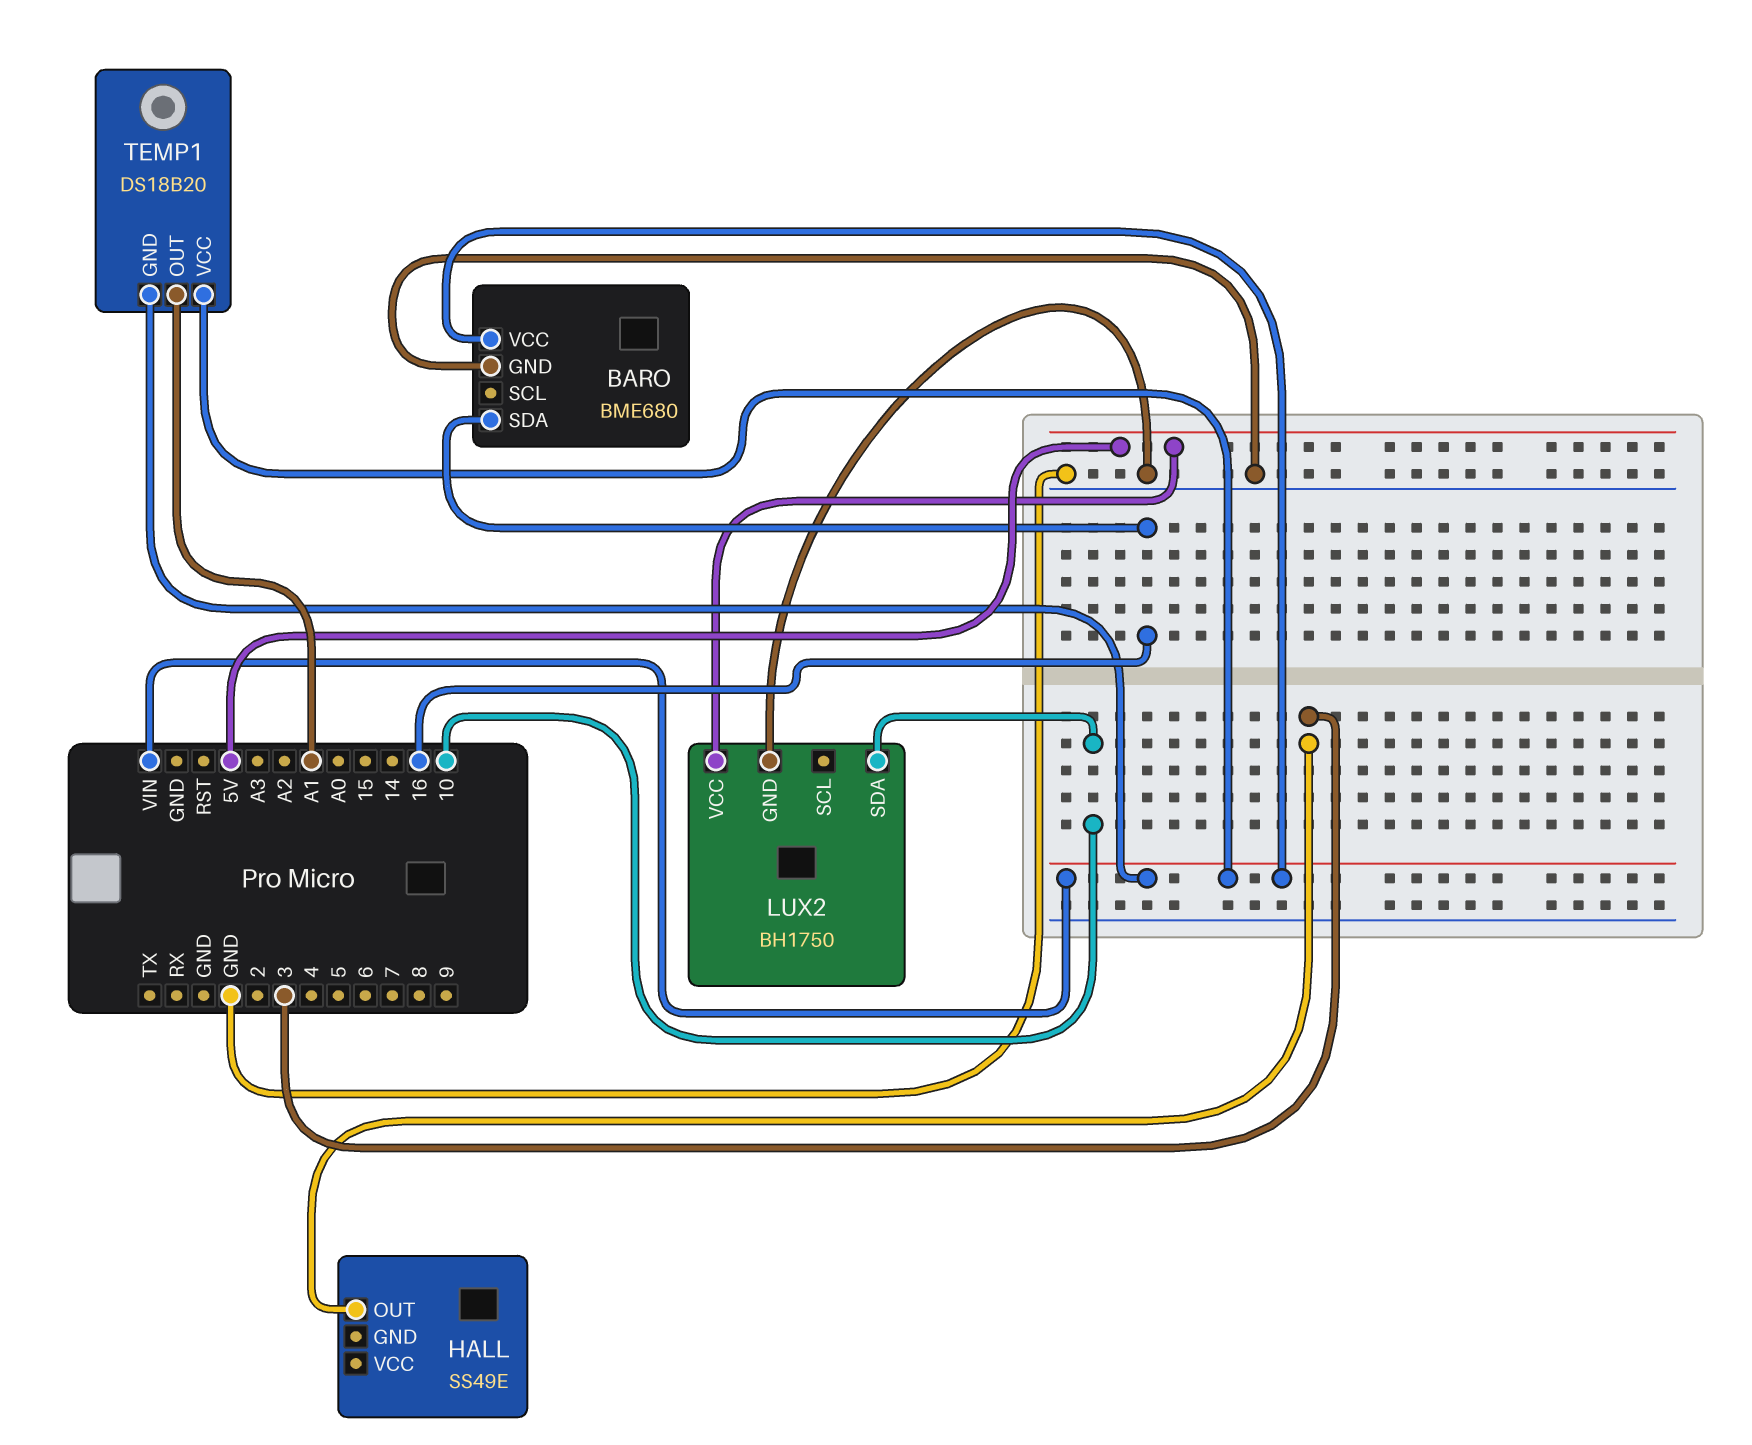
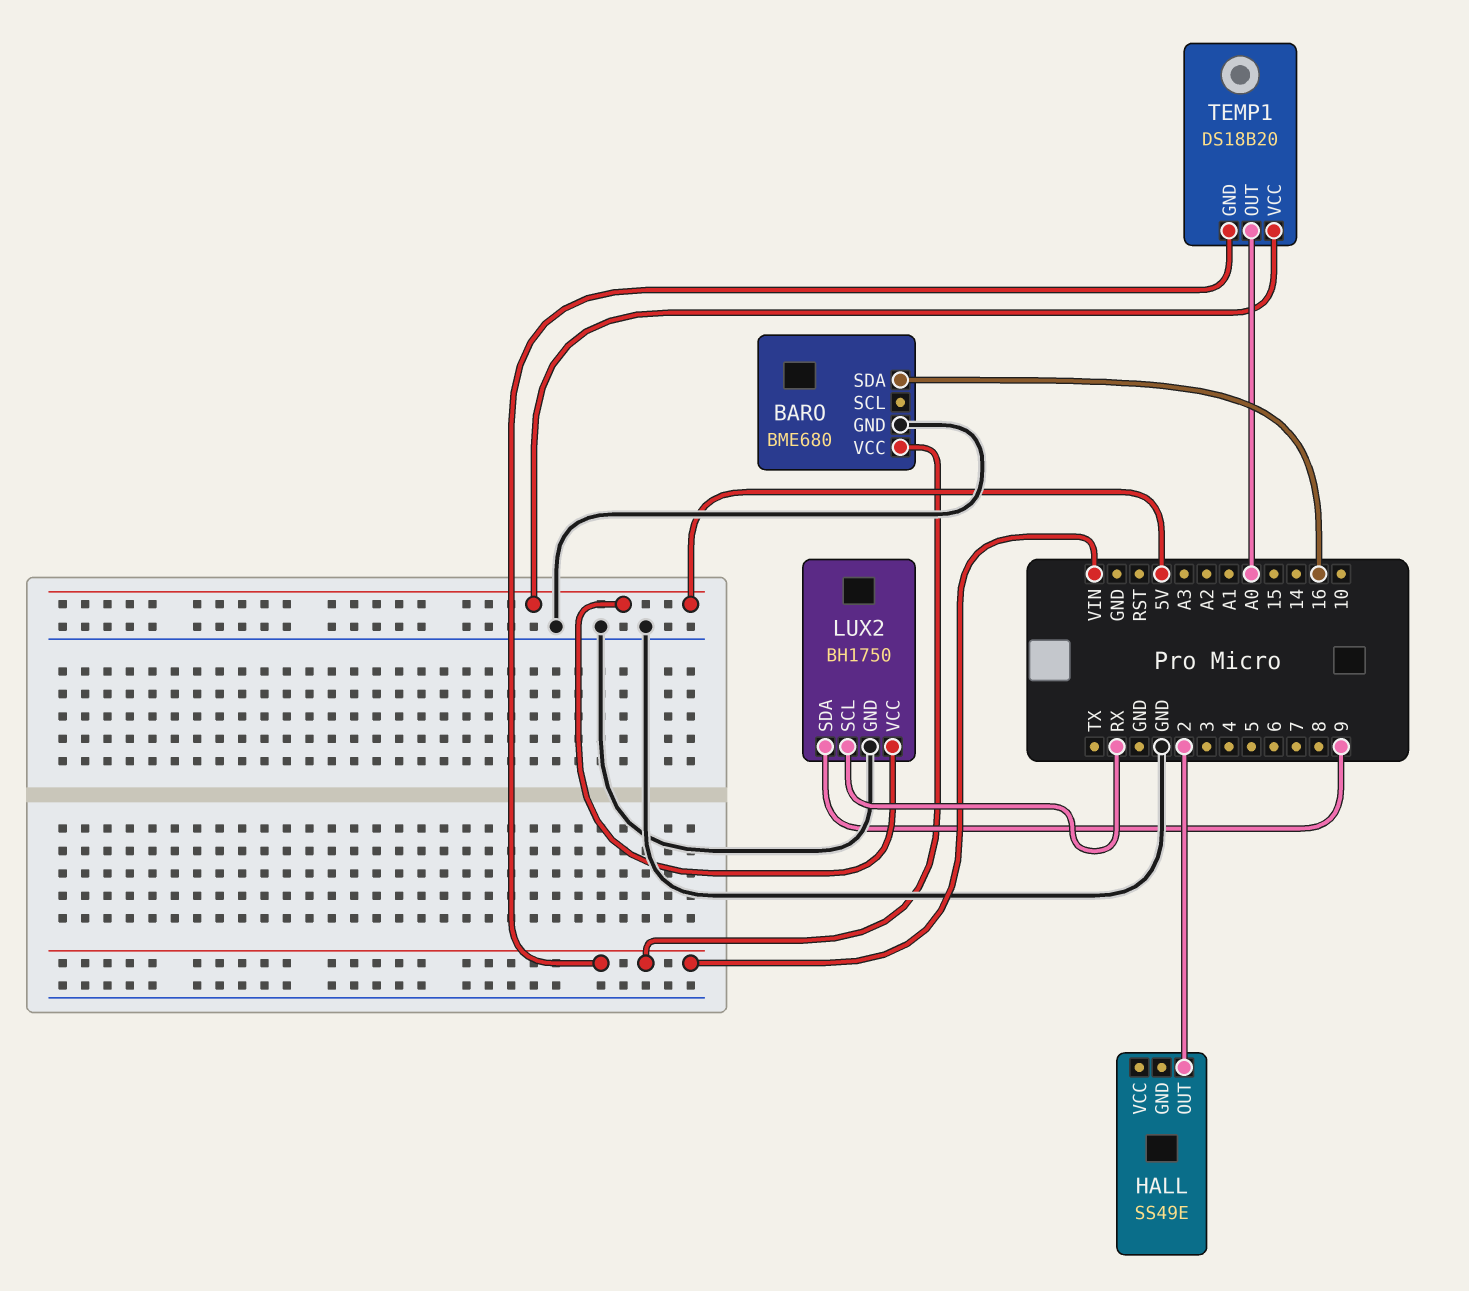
HALL pin OUT: 3 -> 2
LUX2 pin SCL: none -> RX
LUX2 pin SDA: 10 -> 9
TEMP1 pin OUT: A1 -> A0
TEMP1 pin VCC: VIN -> 5V

